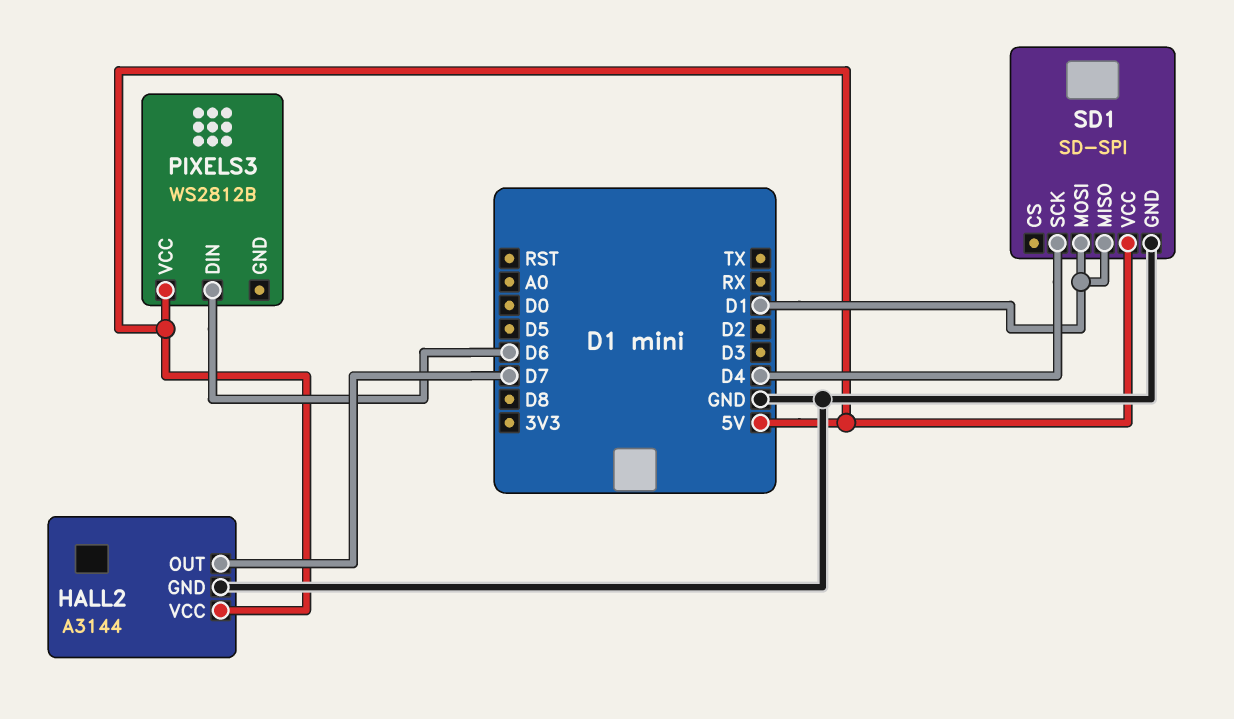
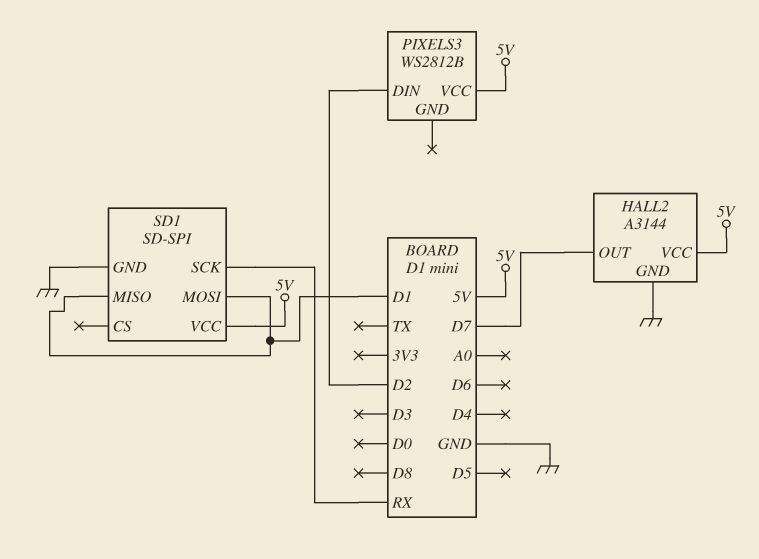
PIXELS3 pin DIN: D6 -> D2
SD1 pin SCK: D4 -> RX

